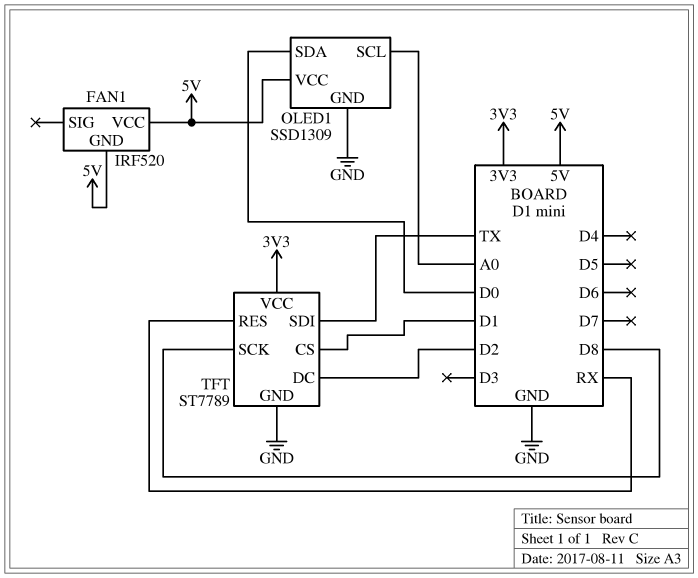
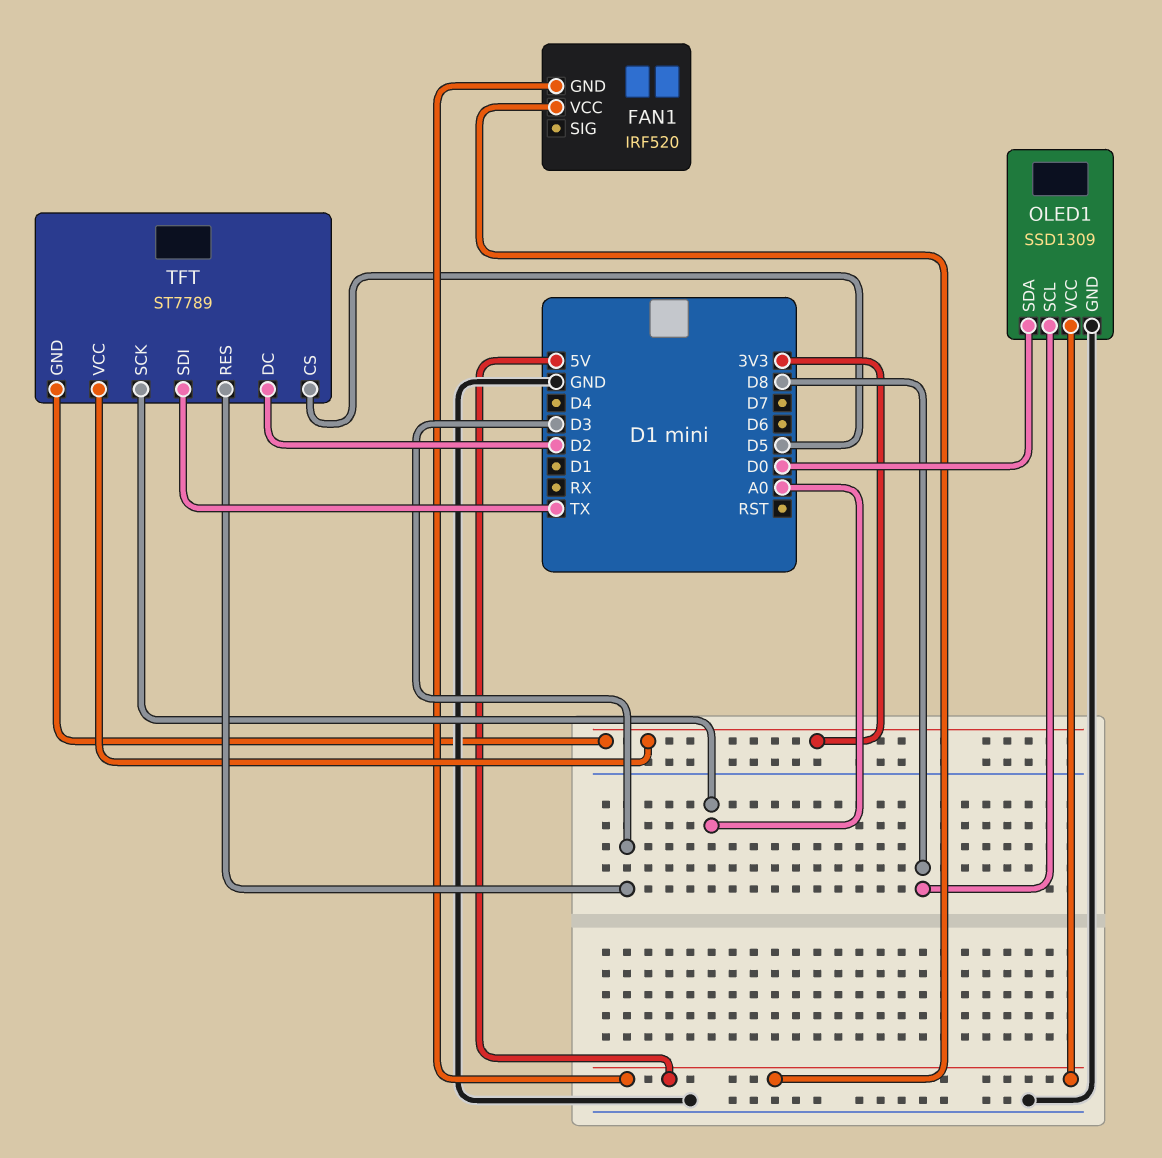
OLED1 pin SCL: A0 -> D8
TFT pin CS: D1 -> D5
TFT pin GND: GND -> 3V3
TFT pin RES: RX -> D3
TFT pin SCK: D8 -> A0

